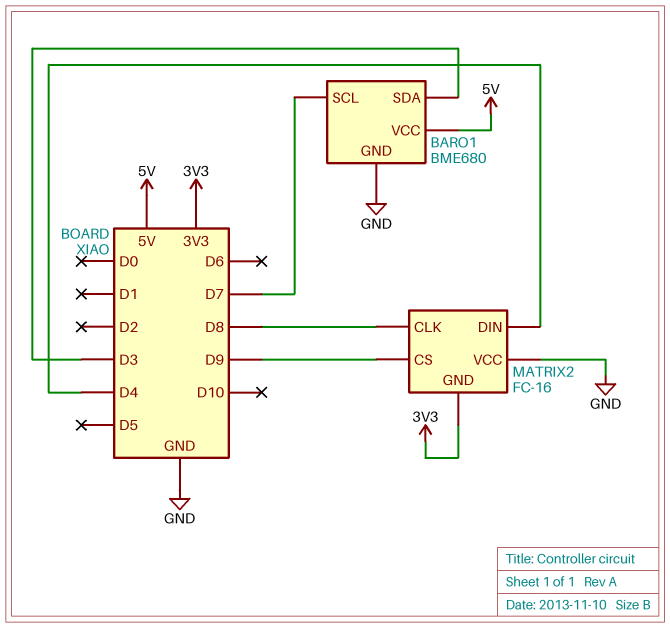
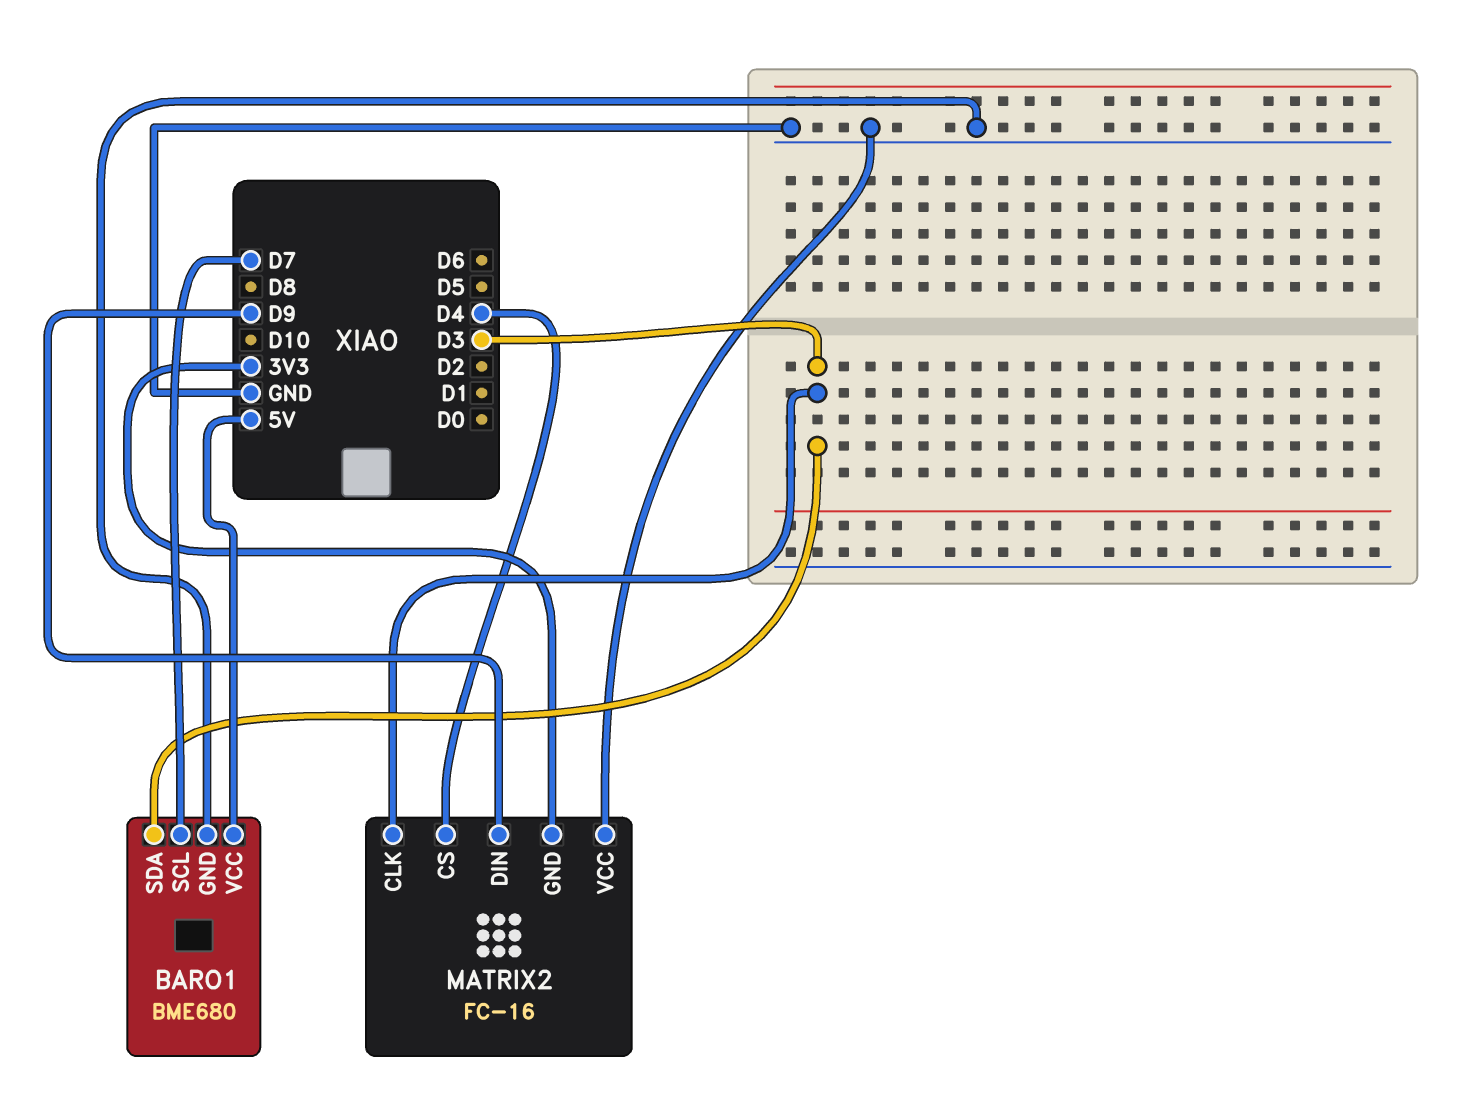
MATRIX2 pin CLK: D8 -> D3
MATRIX2 pin CS: D9 -> D4
MATRIX2 pin DIN: D4 -> D9

